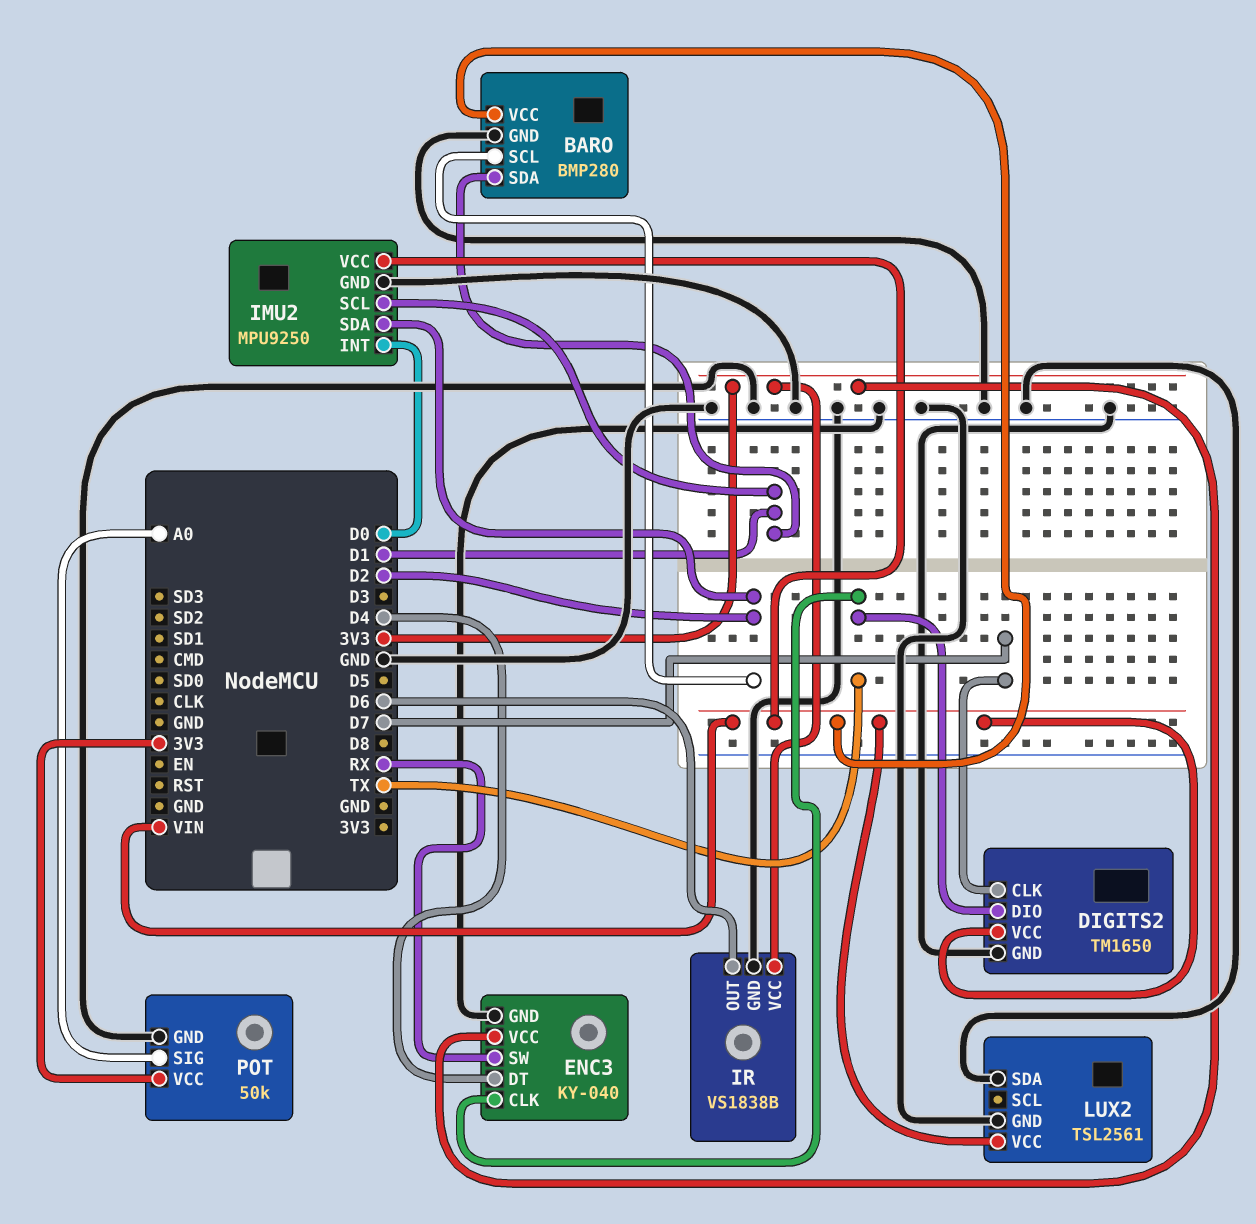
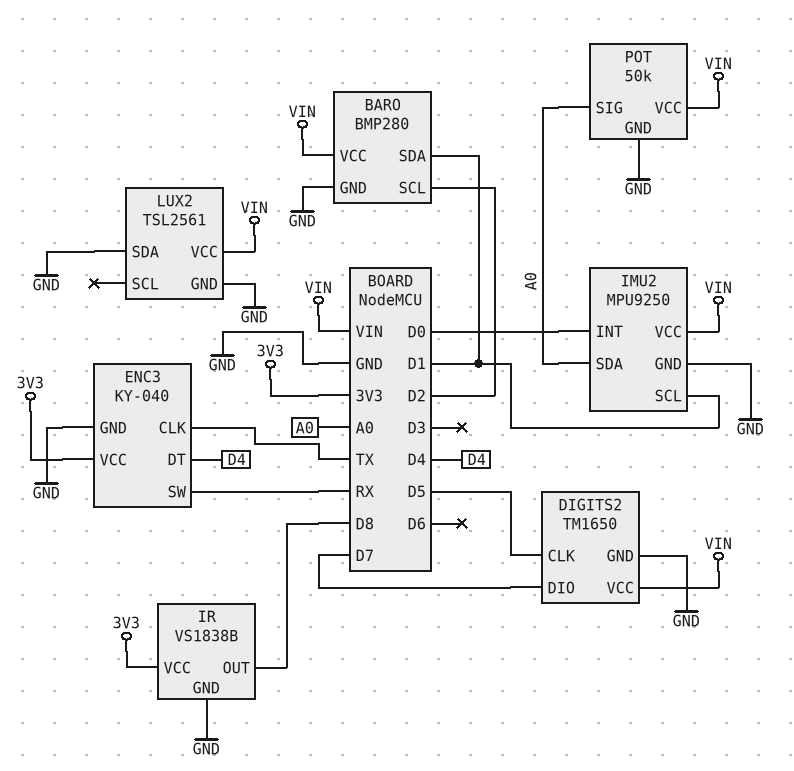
DIGITS2 pin CLK: D7 -> D5
DIGITS2 pin DIO: TX -> D7
IMU2 pin SDA: D2 -> A0
IR pin OUT: D6 -> D8
POT pin VCC: 3V3 -> VIN

